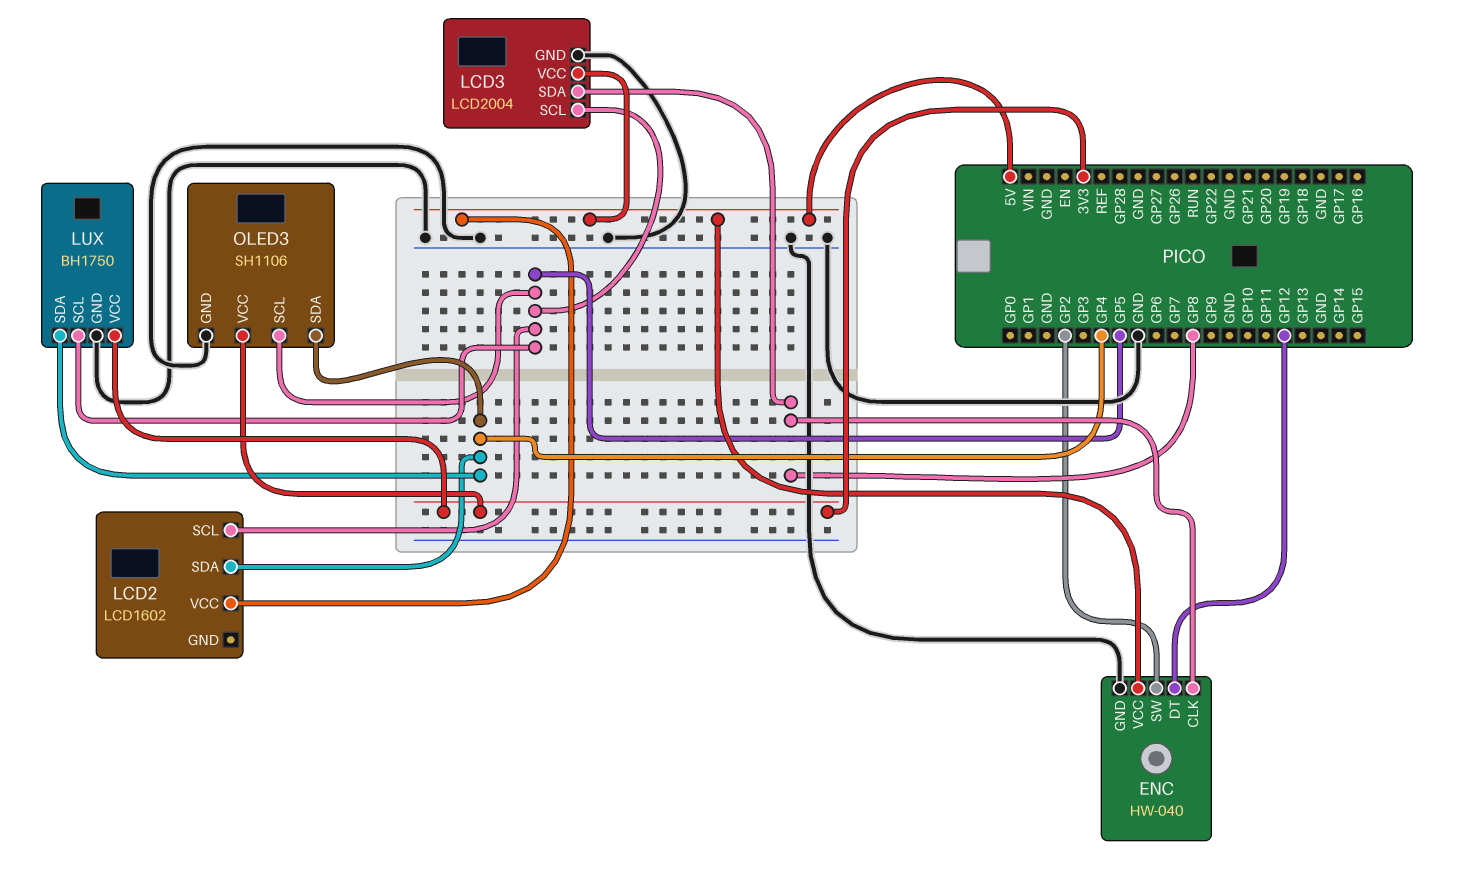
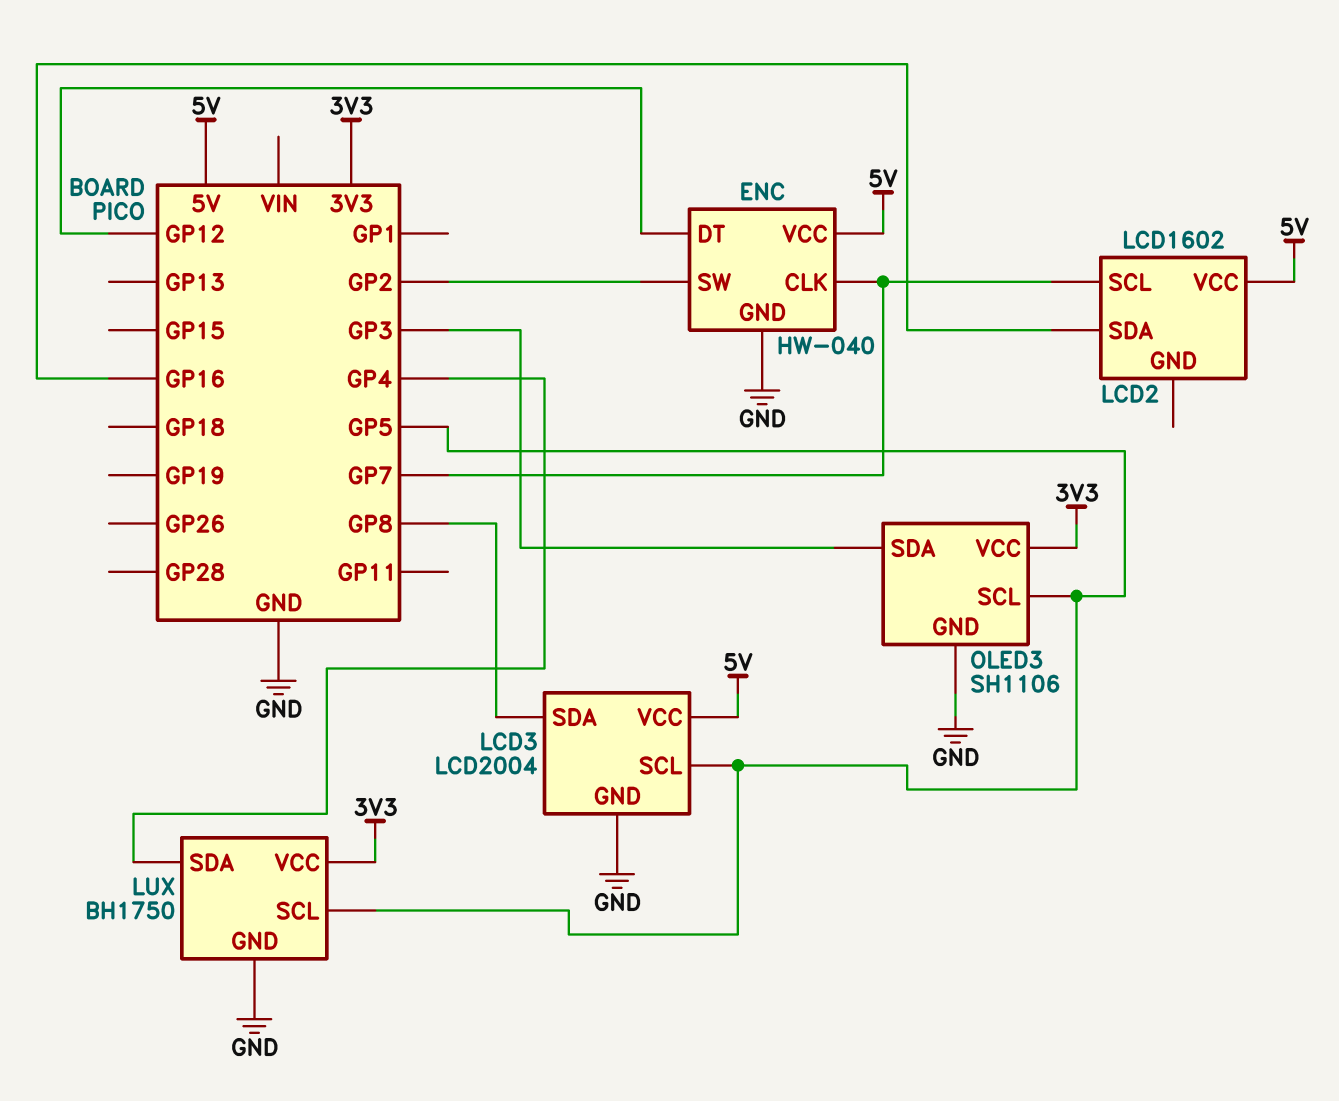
ENC pin CLK: GP8 -> GP7
LCD2 pin SCL: GP5 -> GP7
LCD2 pin SDA: GP4 -> GP16
OLED3 pin SDA: GP4 -> GP3

